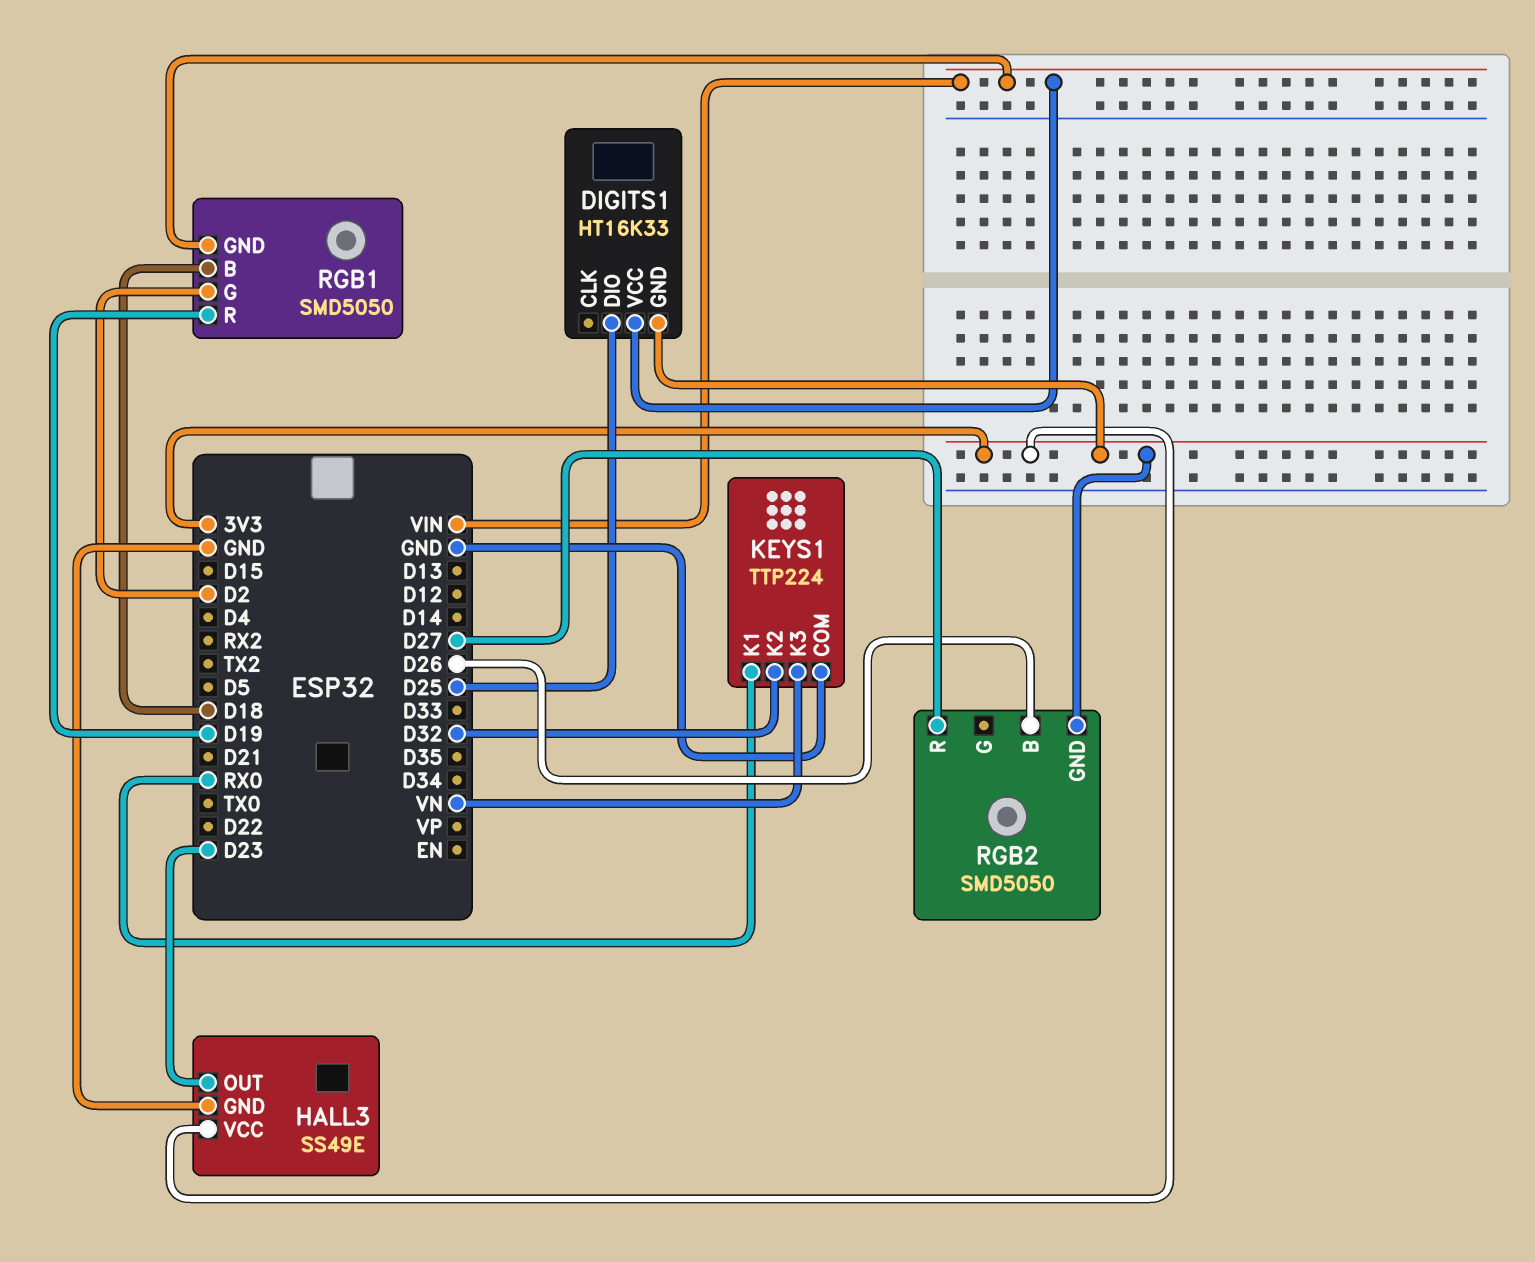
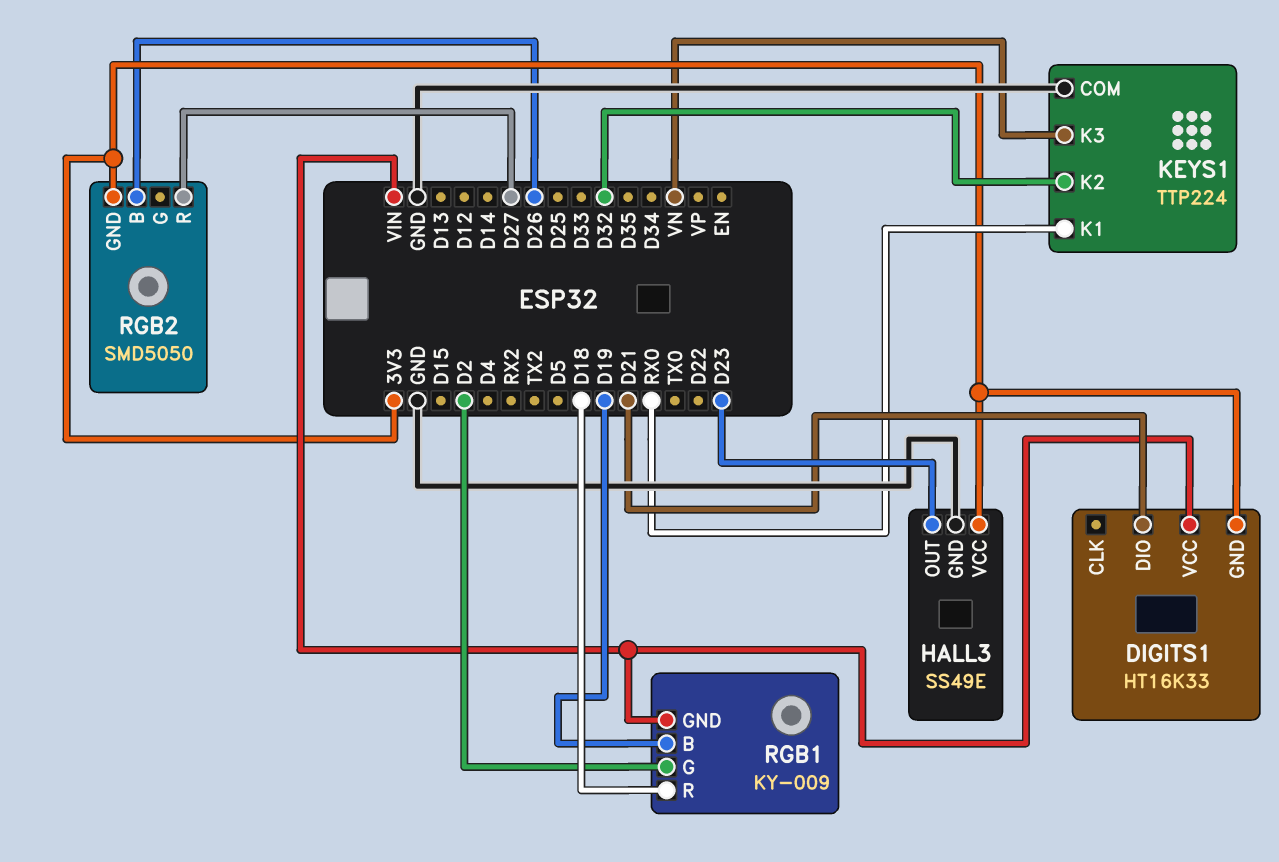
DIGITS1 pin DIO: D25 -> D21
RGB1: SMD5050 -> KY-009
RGB1 pin B: D18 -> D19
RGB1 pin R: D19 -> D18

